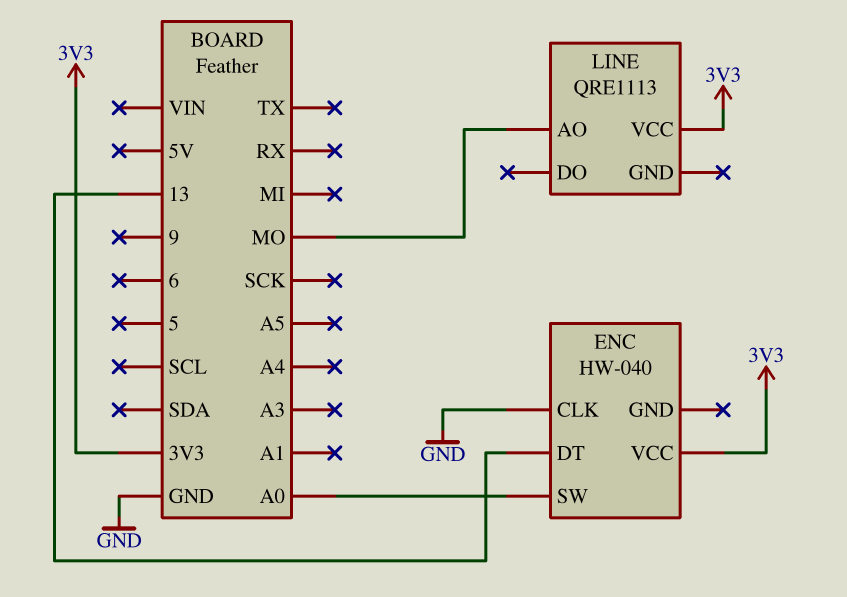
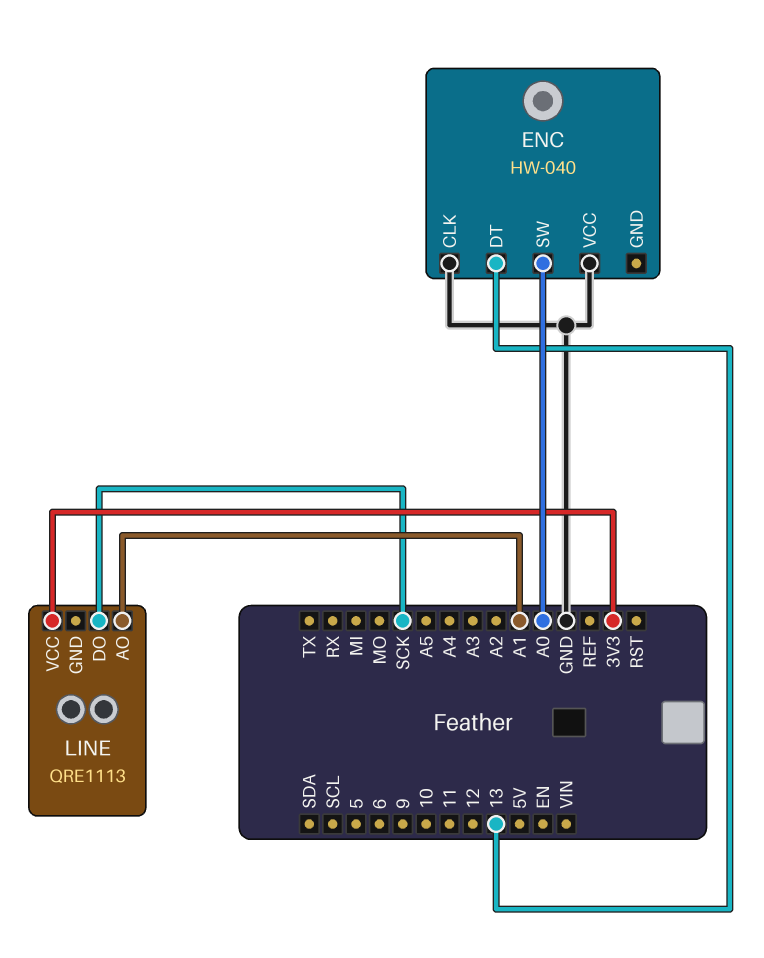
ENC pin VCC: 3V3 -> GND
LINE pin AO: MO -> A1
LINE pin DO: none -> SCK

